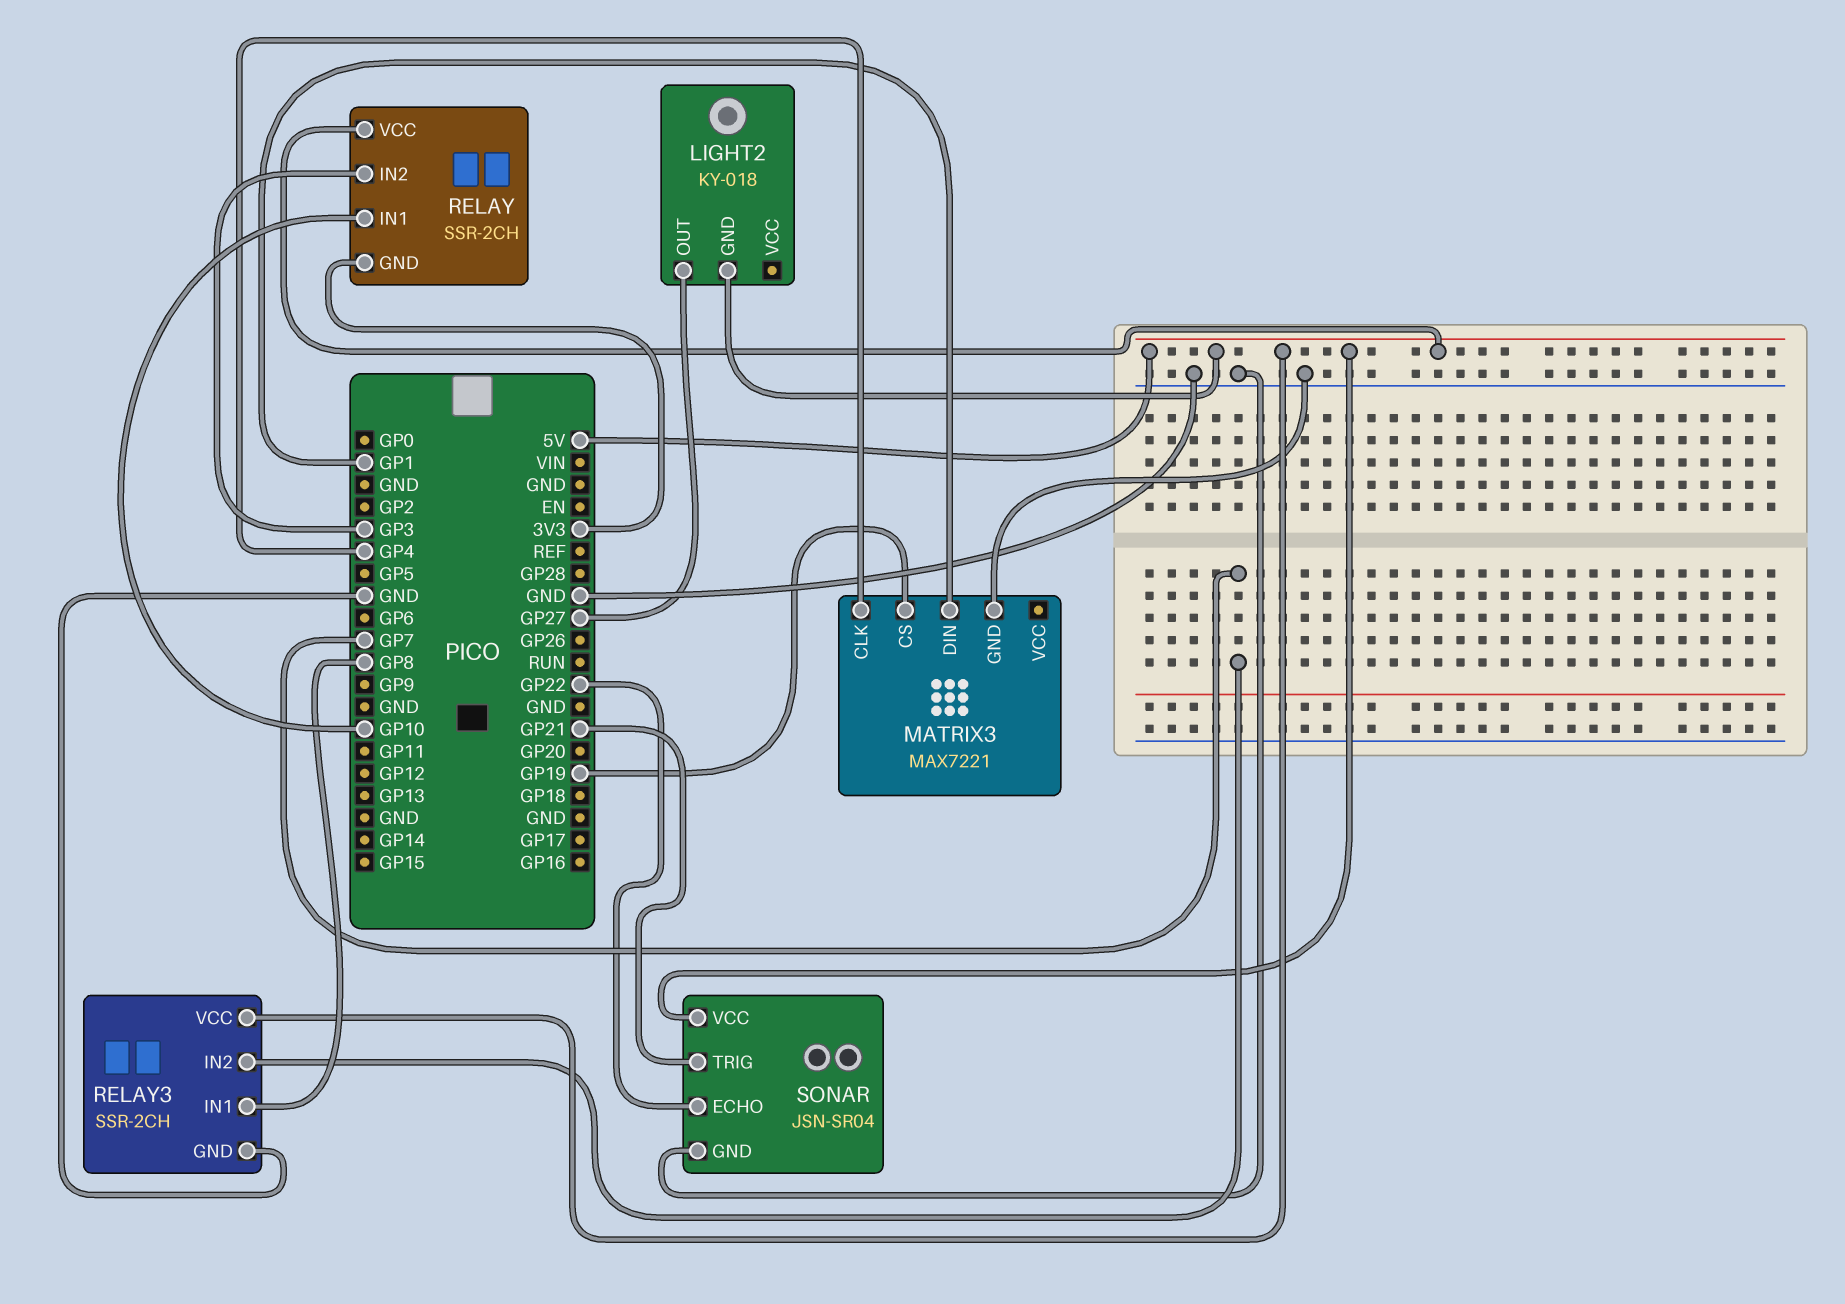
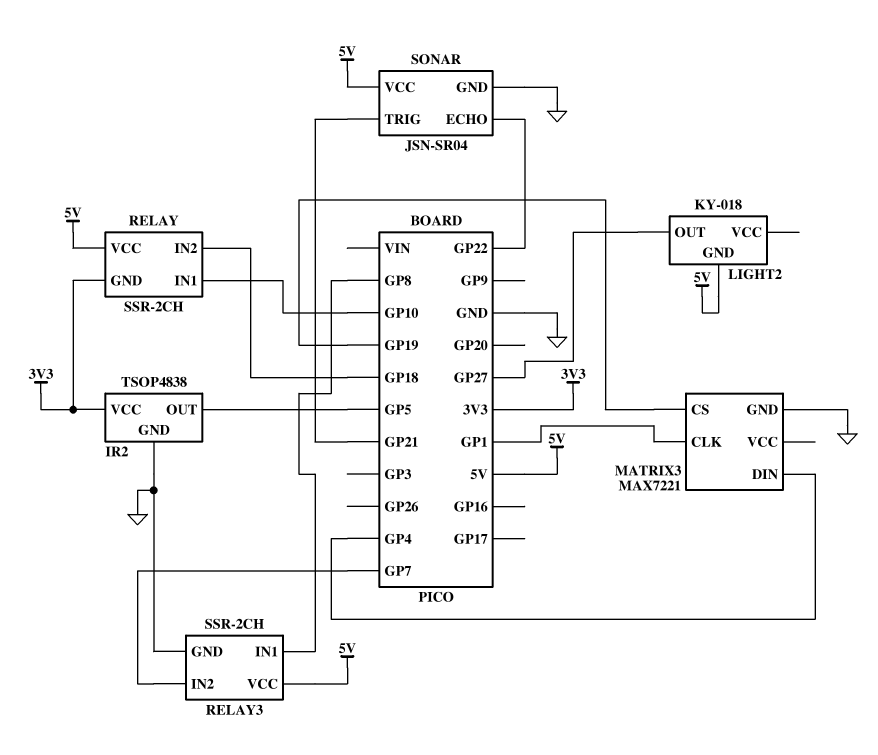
IR2: none -> TSOP4838
IR2 pin GND: none -> GND
IR2 pin OUT: none -> GP5
IR2 pin VCC: none -> 3V3
MATRIX3 pin CLK: GP4 -> GP1
MATRIX3 pin DIN: GP1 -> GP4
RELAY pin IN2: GP3 -> GP18

